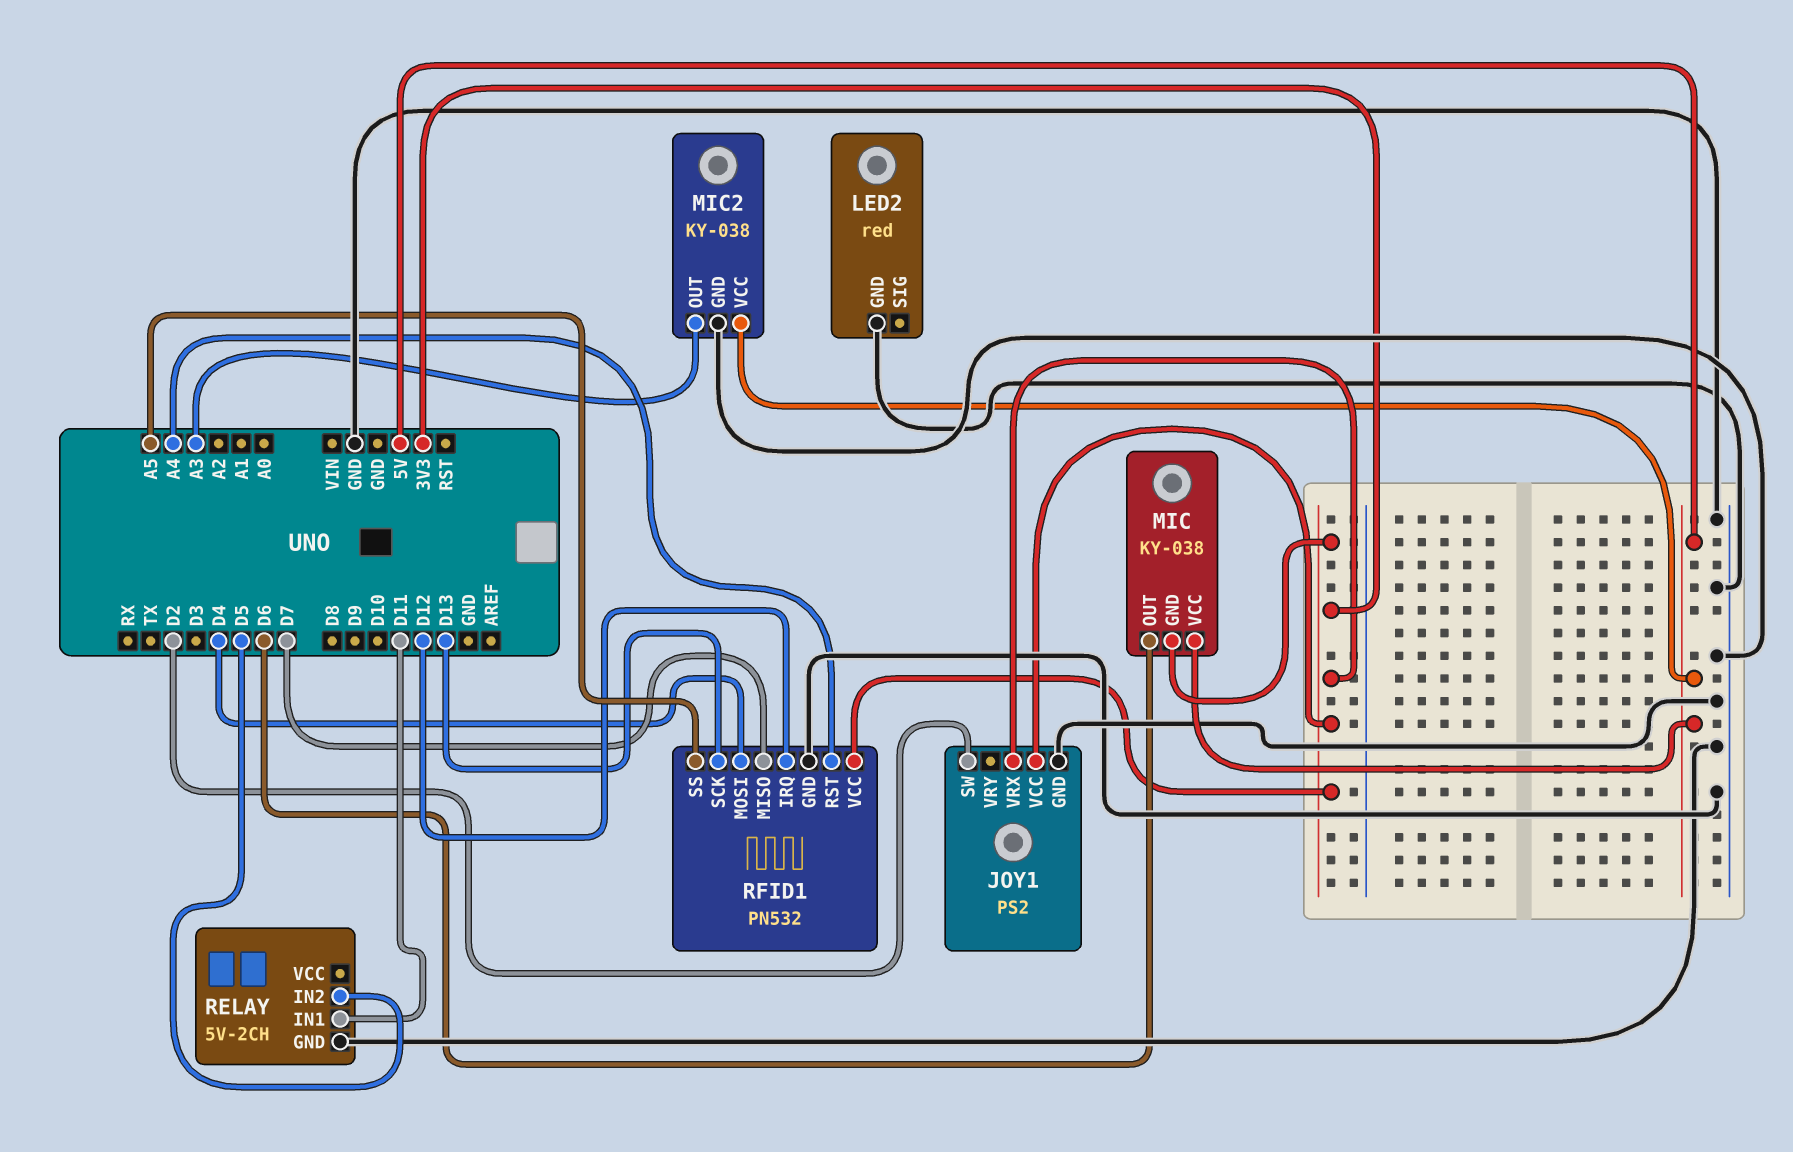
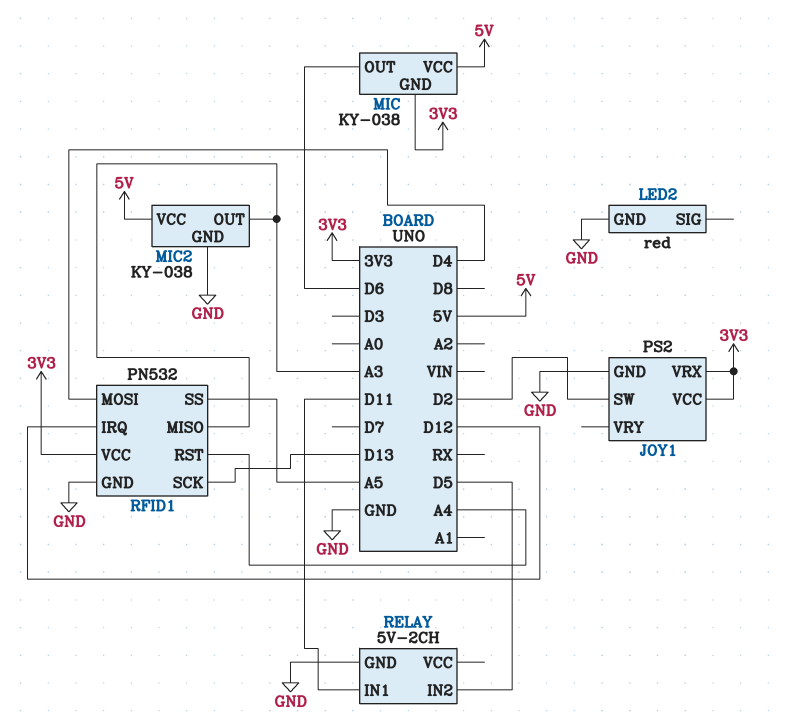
RFID1 pin MISO: D7 -> A3

